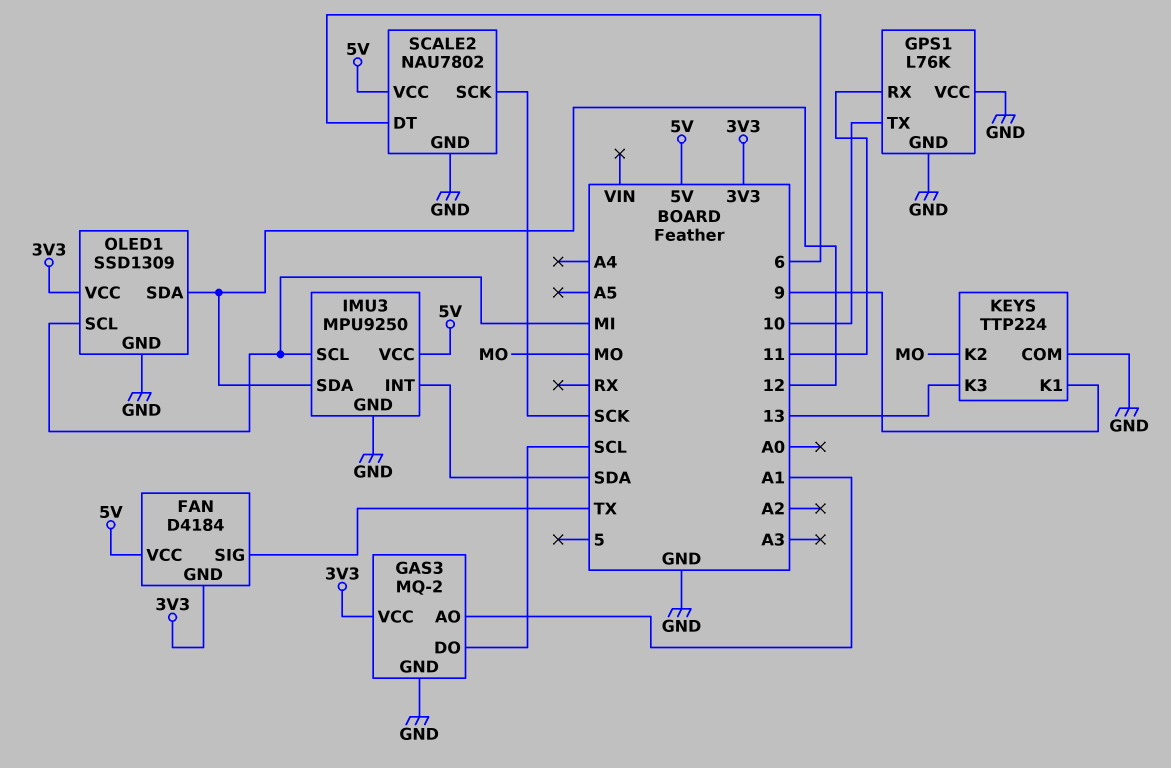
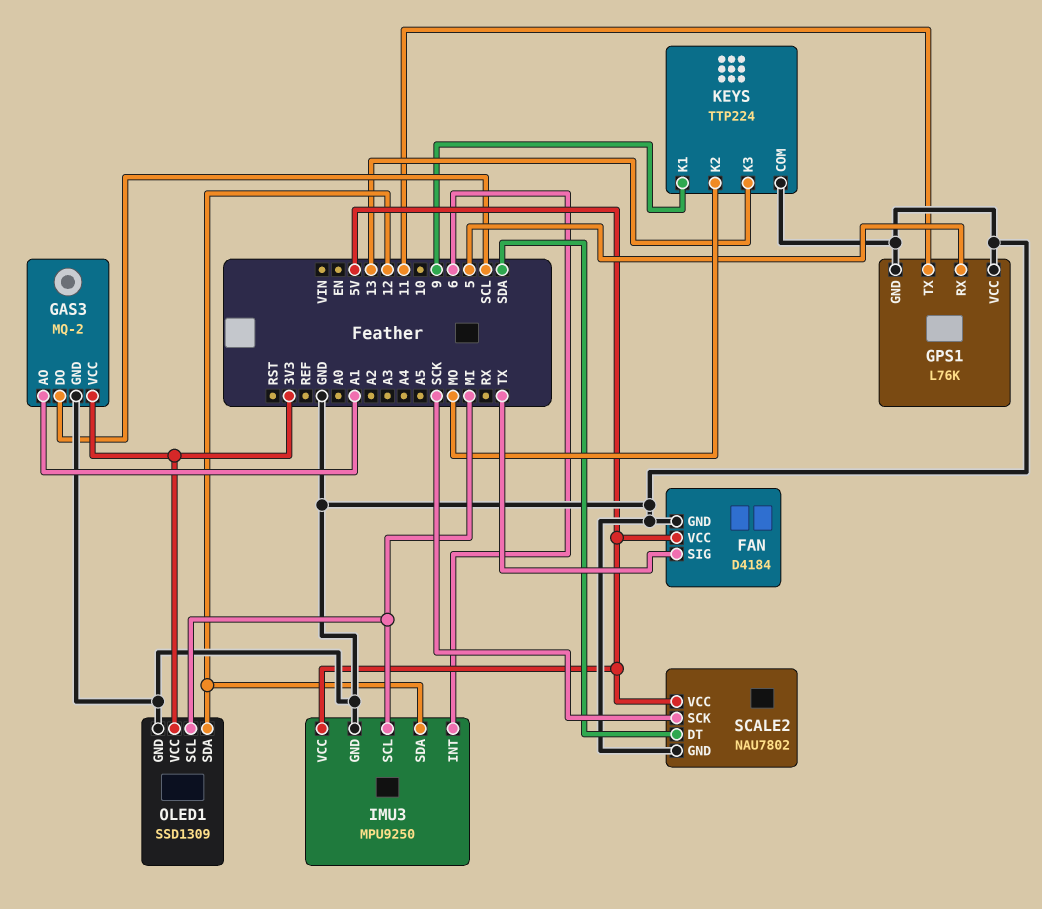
FAN pin GND: 3V3 -> GND
GPS1 pin RX: 11 -> 5
GPS1 pin TX: 10 -> 11
IMU3 pin INT: SDA -> 6
SCALE2 pin DT: 6 -> SDA

